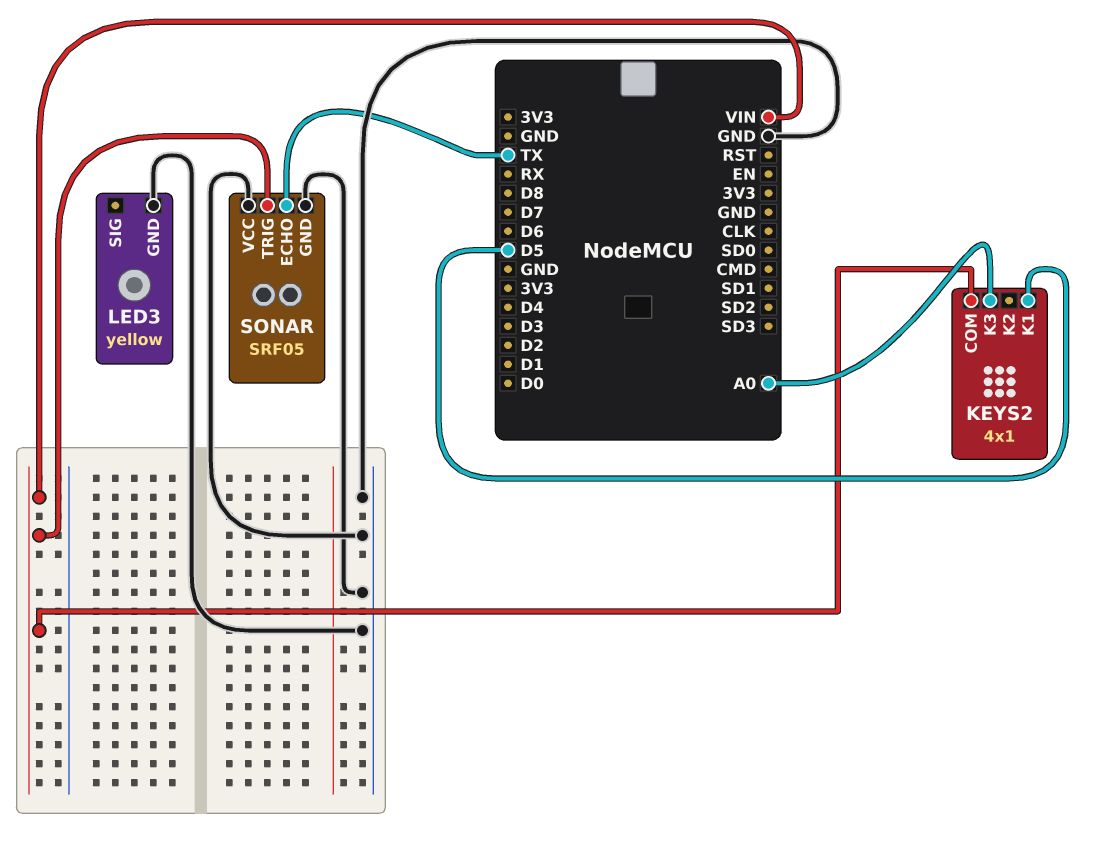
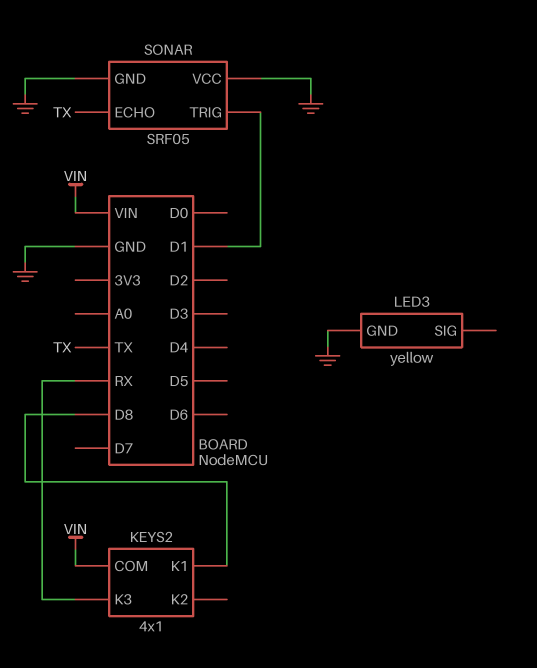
KEYS2 pin K1: D5 -> D8
KEYS2 pin K3: A0 -> RX
SONAR pin TRIG: VIN -> D1

